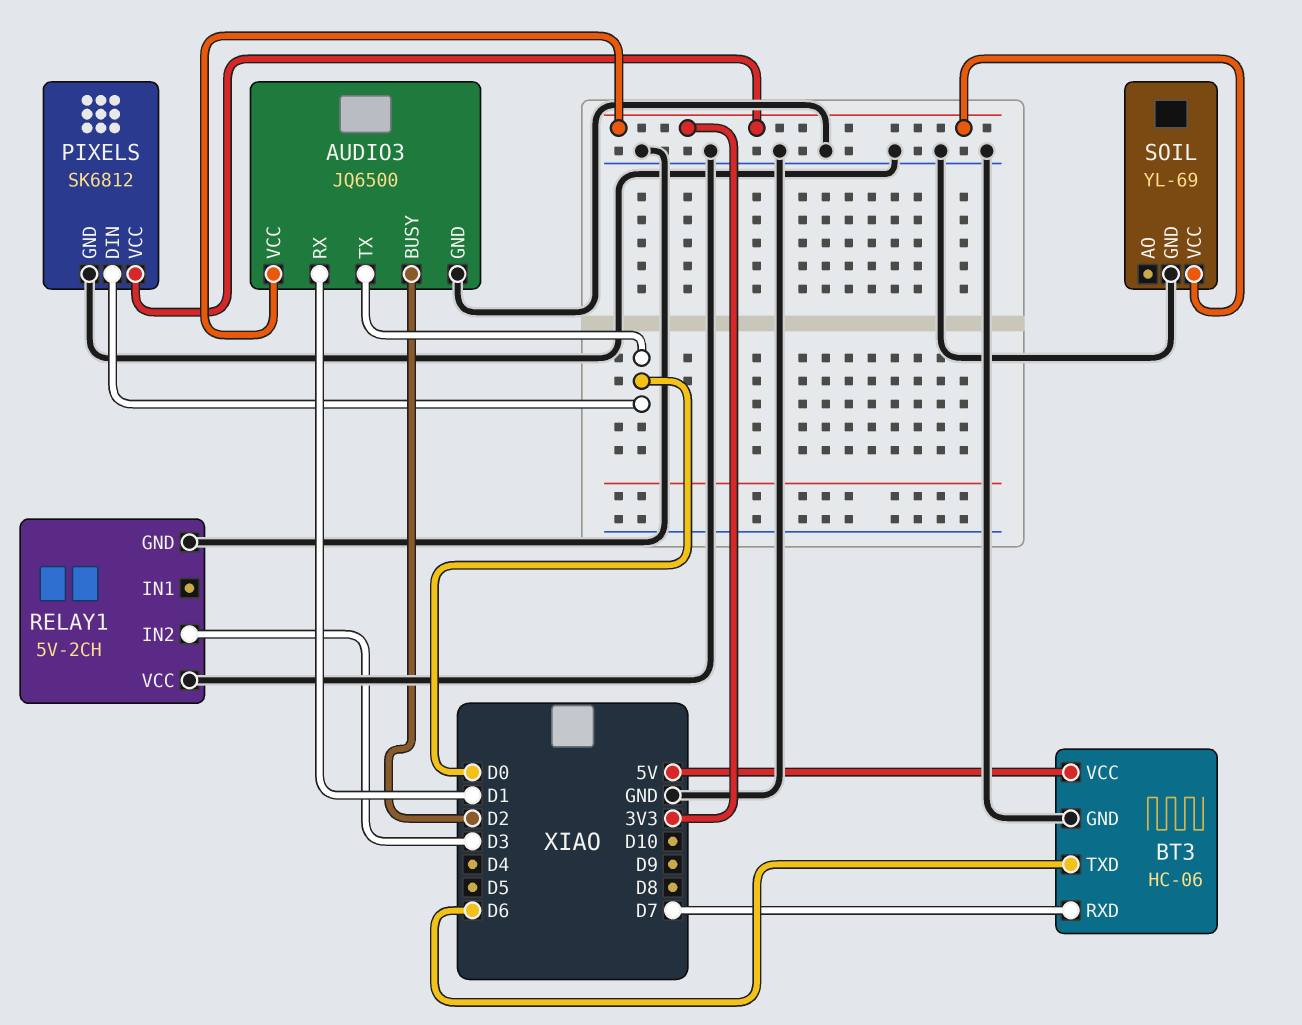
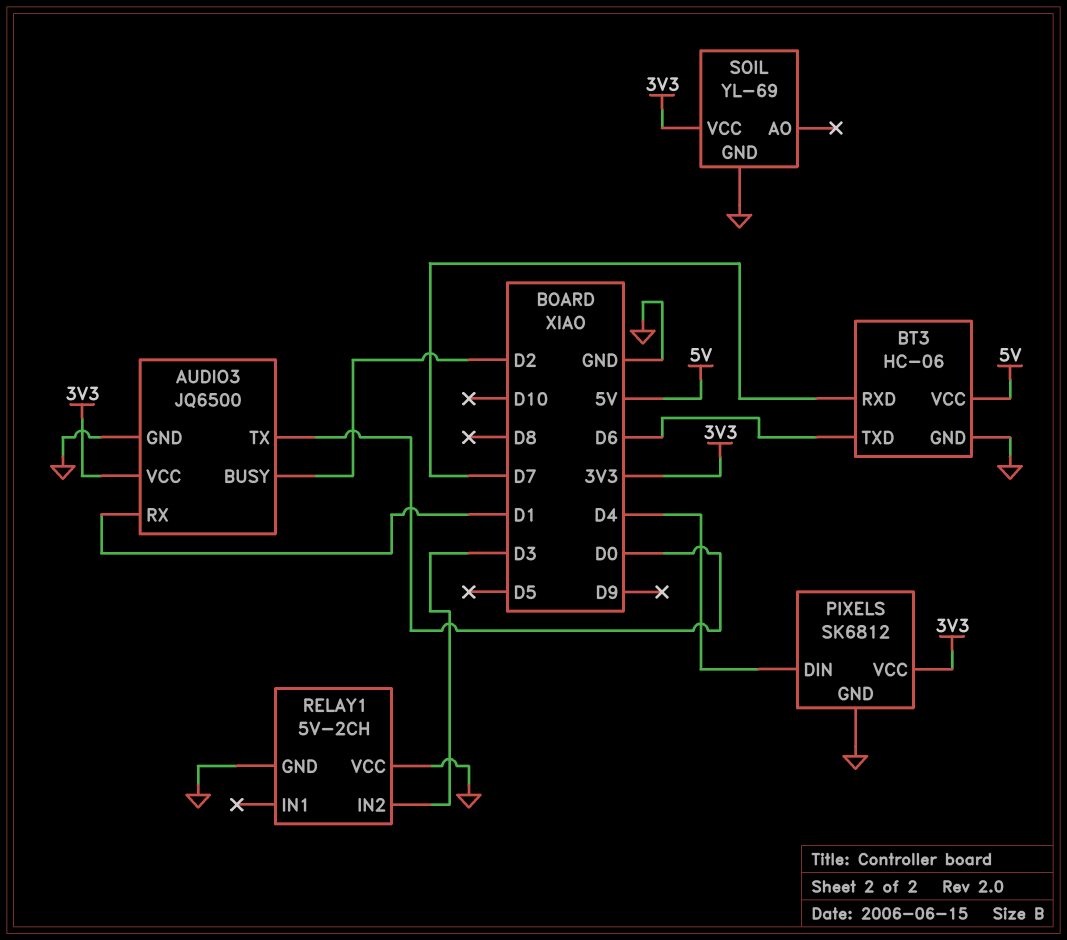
PIXELS pin DIN: D0 -> D4

